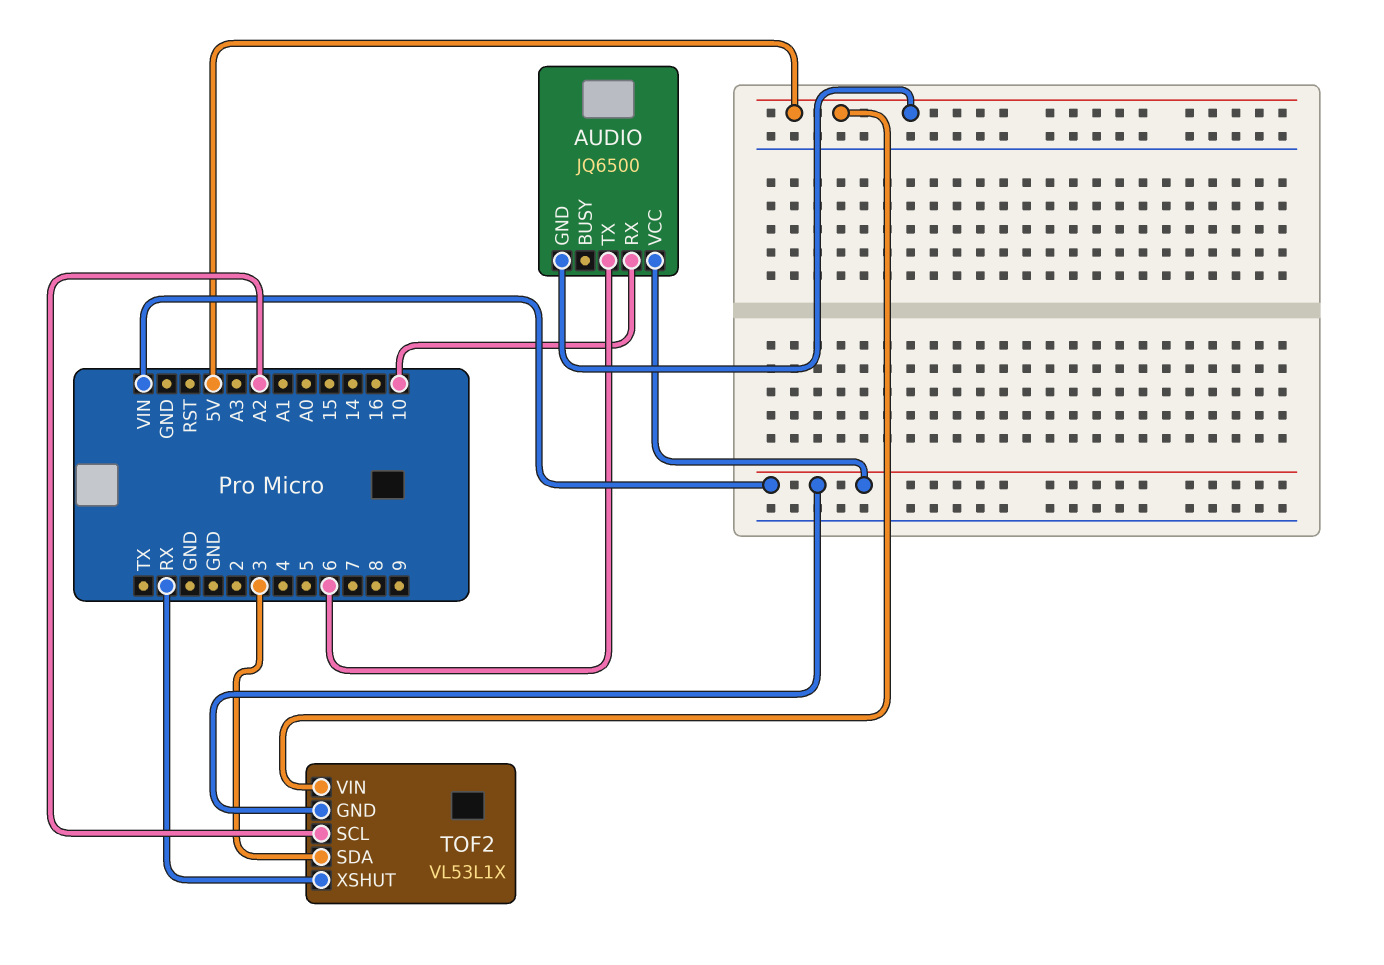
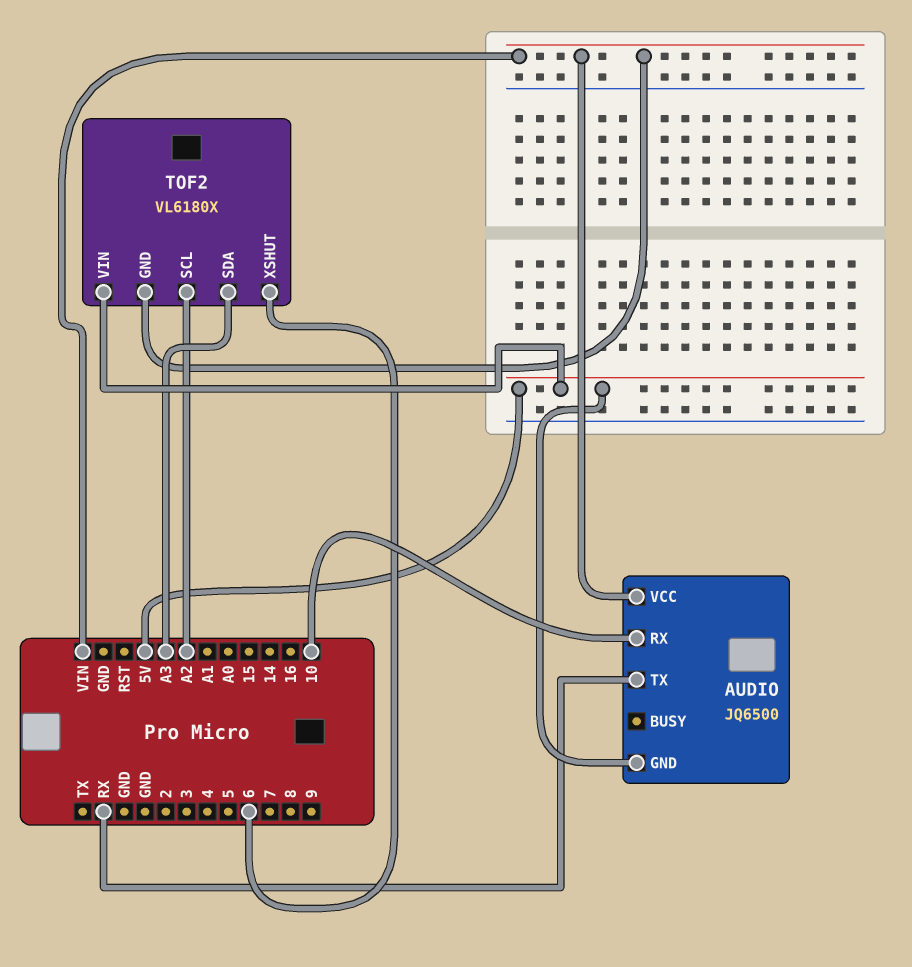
AUDIO pin TX: 6 -> RX
TOF2: VL53L1X -> VL6180X
TOF2 pin SDA: 3 -> A3
TOF2 pin XSHUT: RX -> 6

